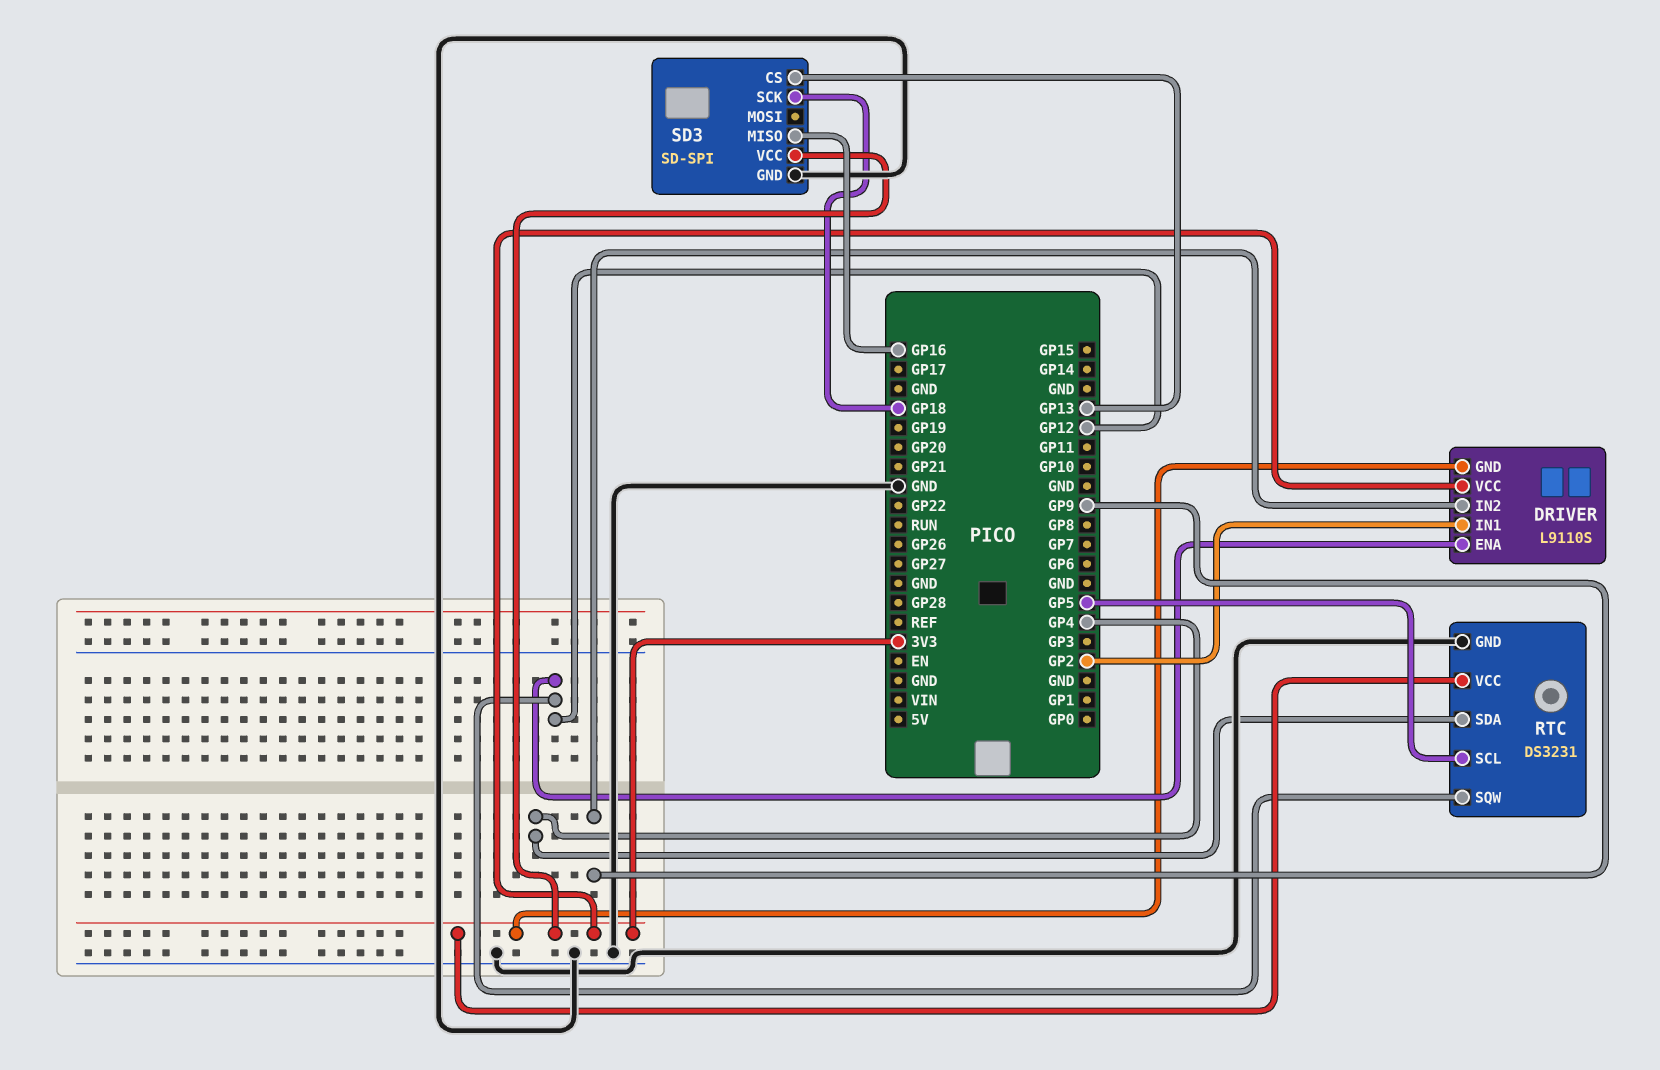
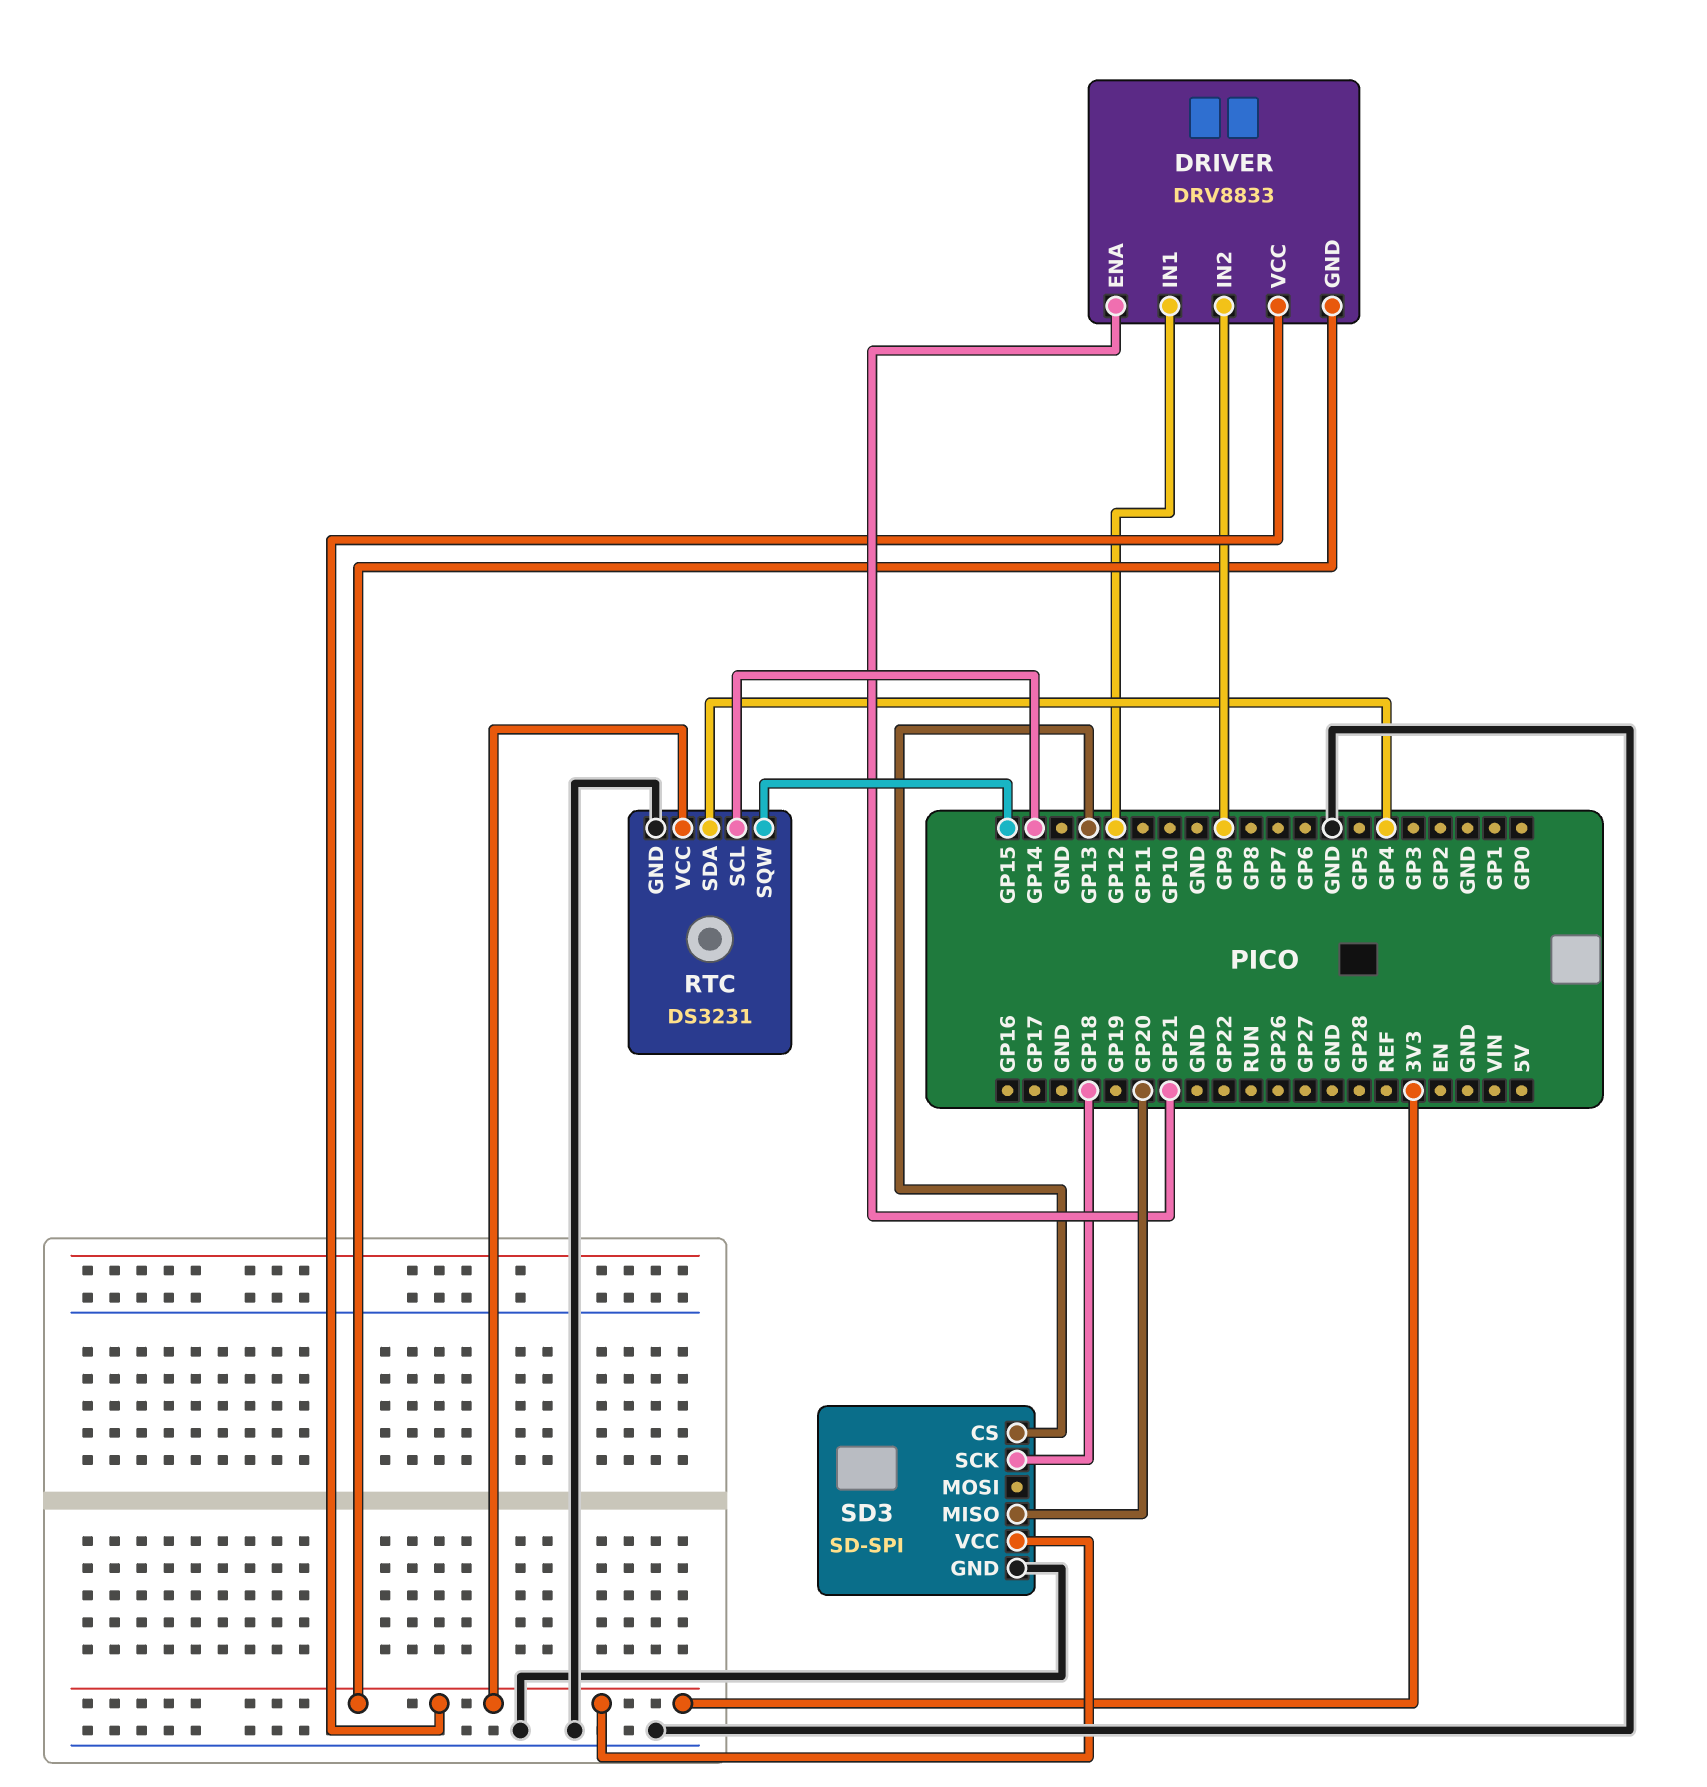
DRIVER: L9110S -> DRV8833
DRIVER pin ENA: GP12 -> GP21
DRIVER pin IN1: GP2 -> GP12
RTC pin SCL: GP5 -> GP14
RTC pin SQW: GP12 -> GP15
SD3 pin MISO: GP16 -> GP20

